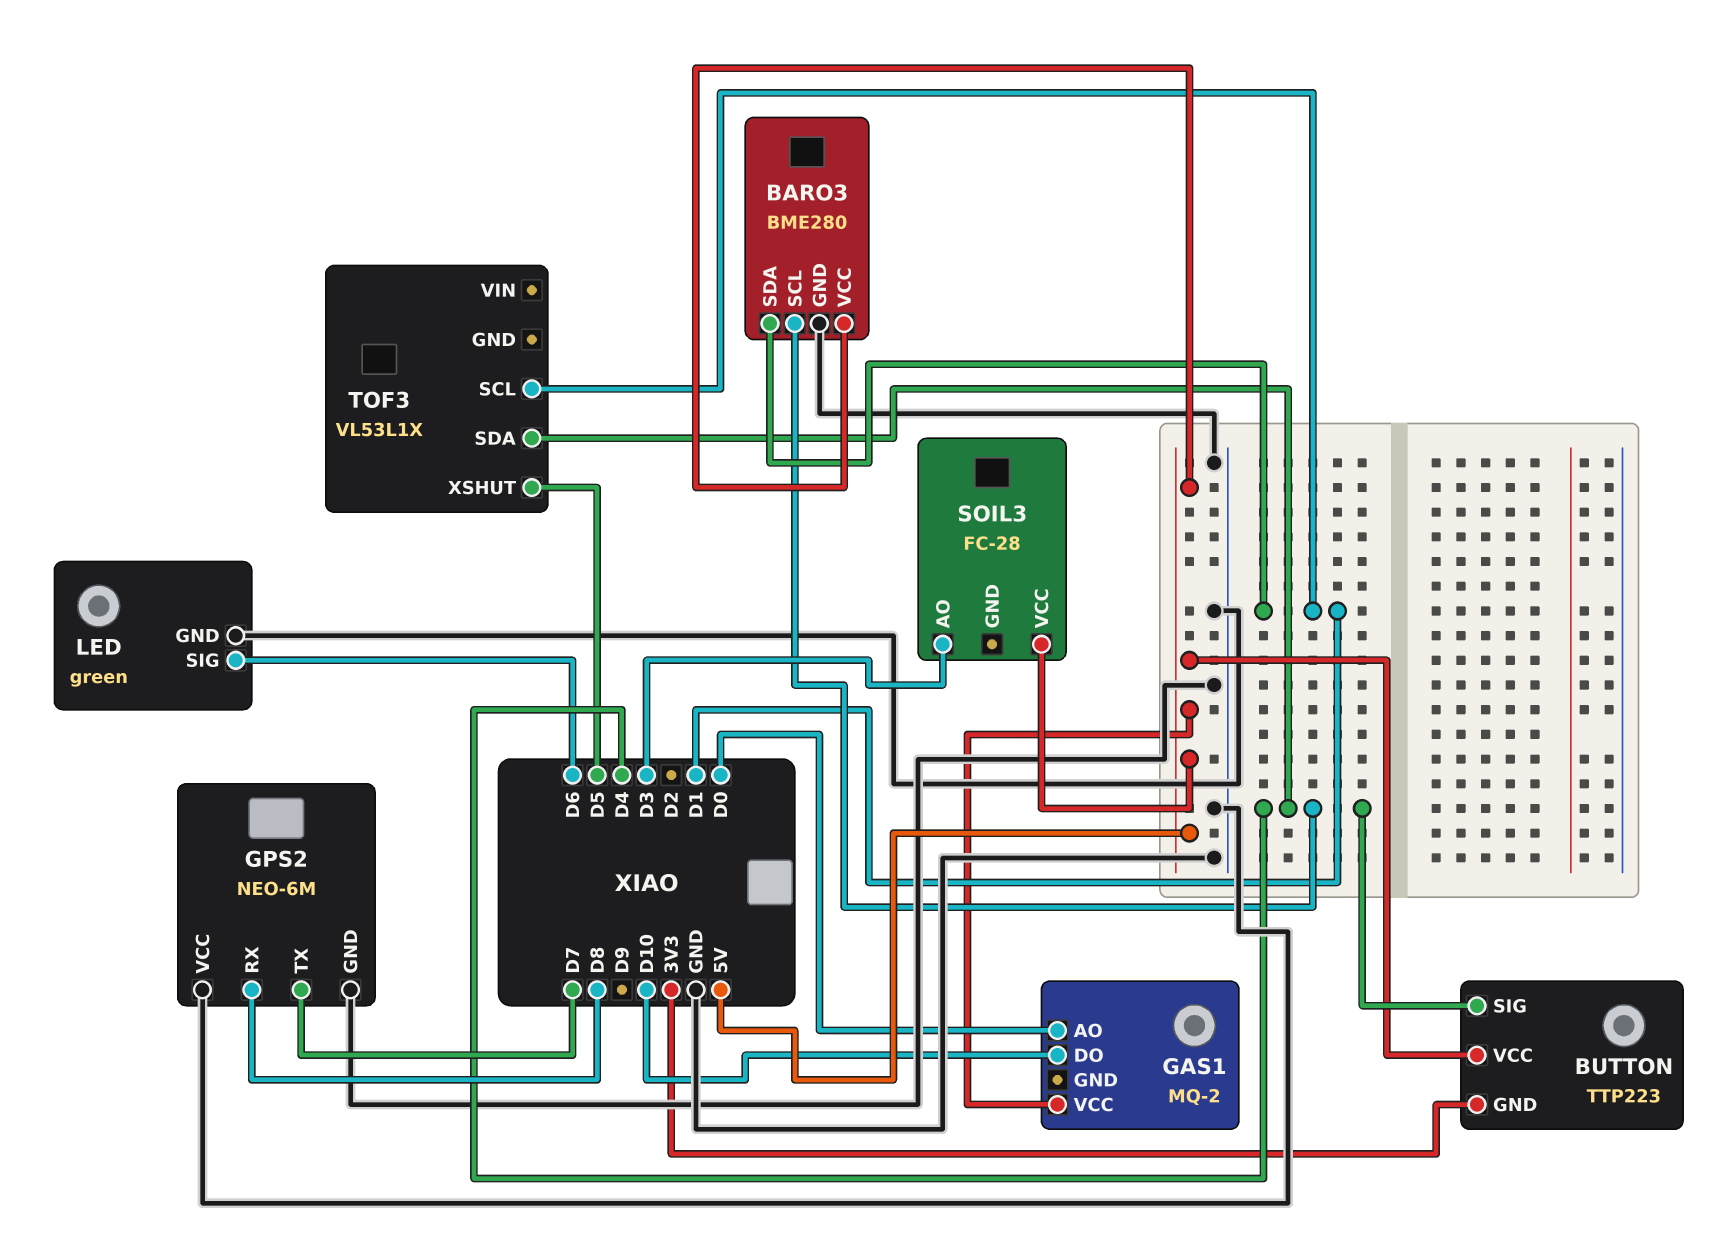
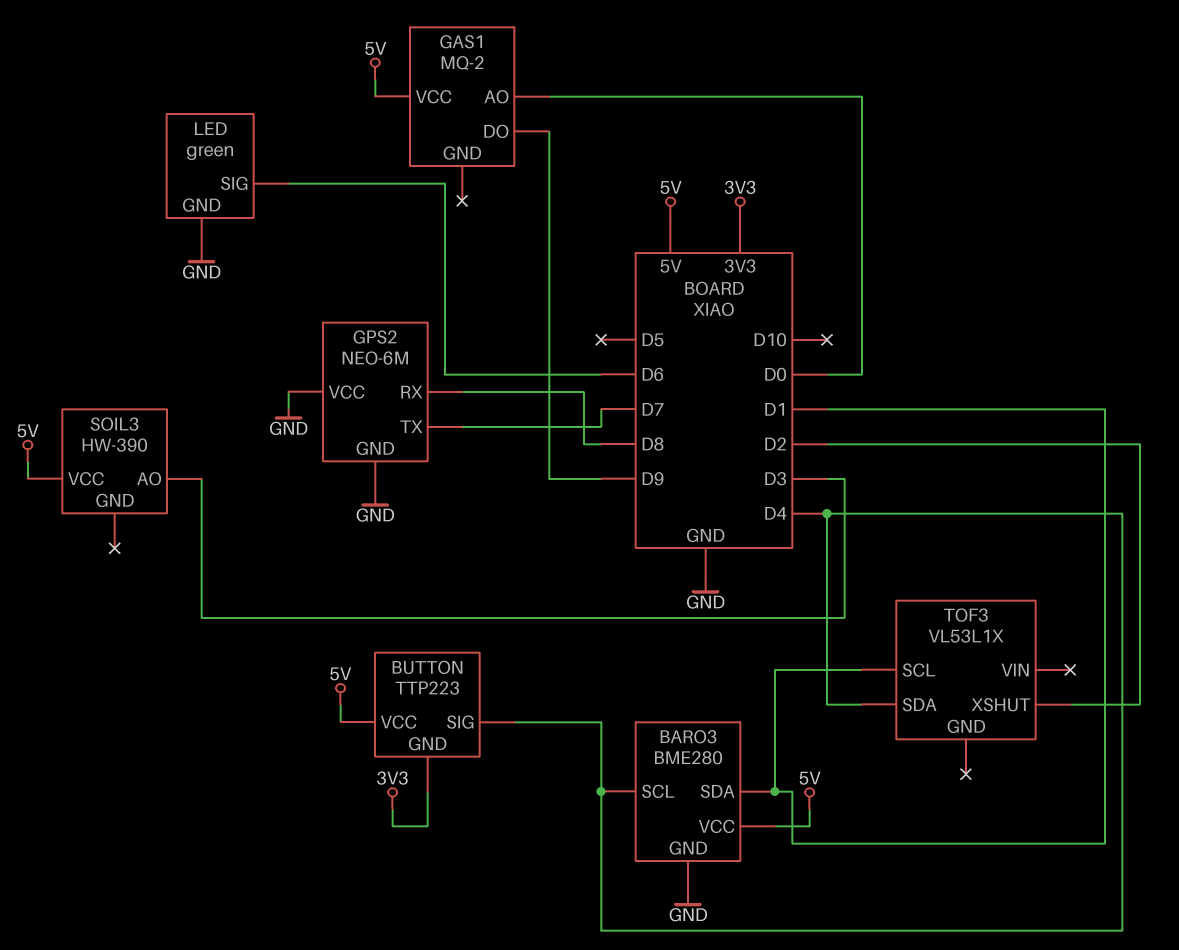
GAS1 pin DO: D10 -> D9
SOIL3: FC-28 -> HW-390
TOF3 pin XSHUT: D5 -> D2

